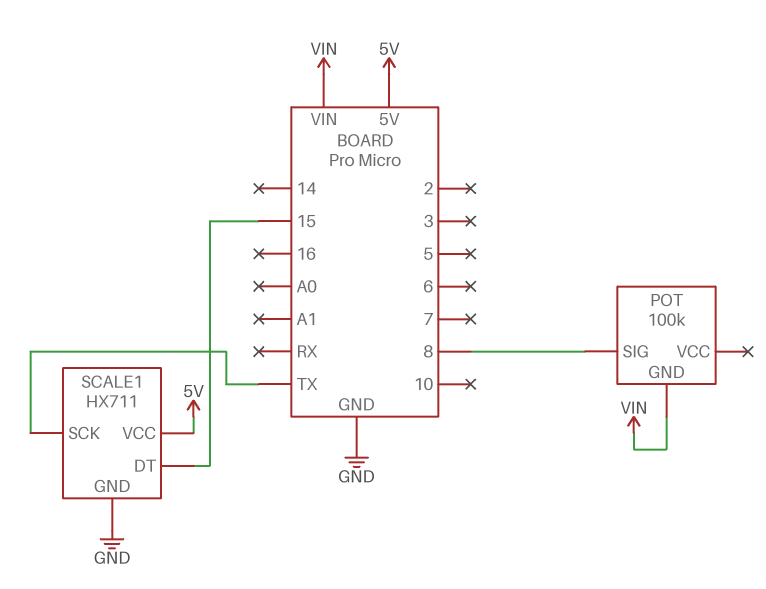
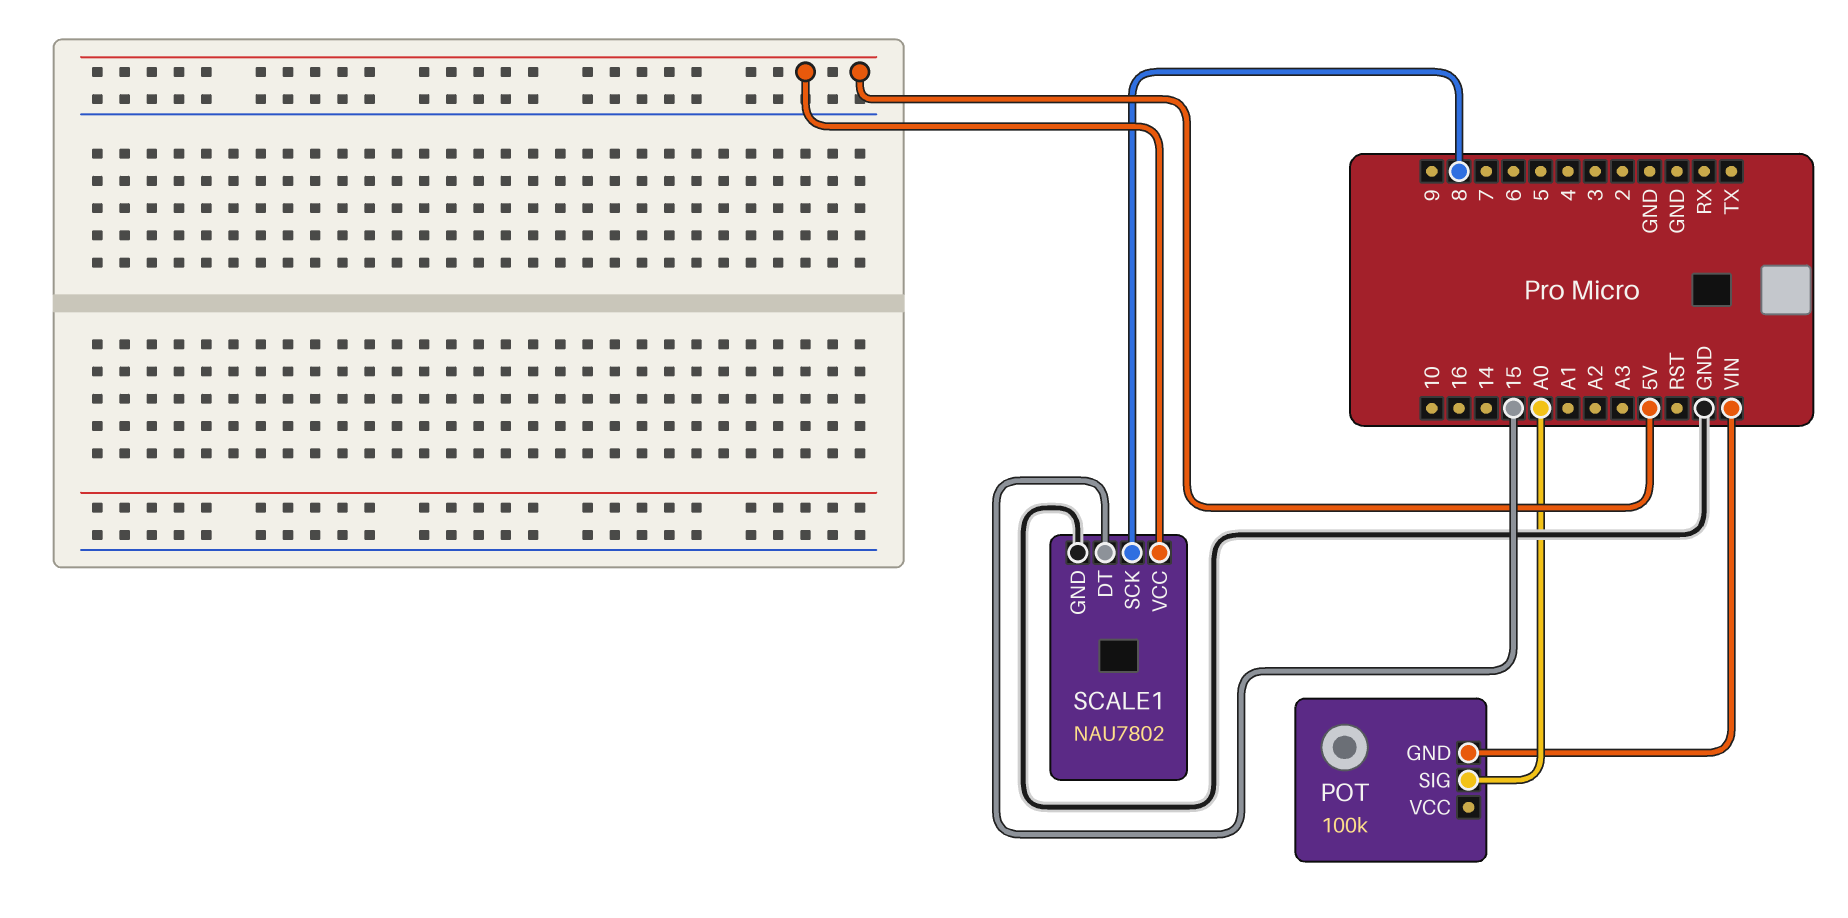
POT pin SIG: 8 -> A0
SCALE1: HX711 -> NAU7802
SCALE1 pin SCK: TX -> 8

